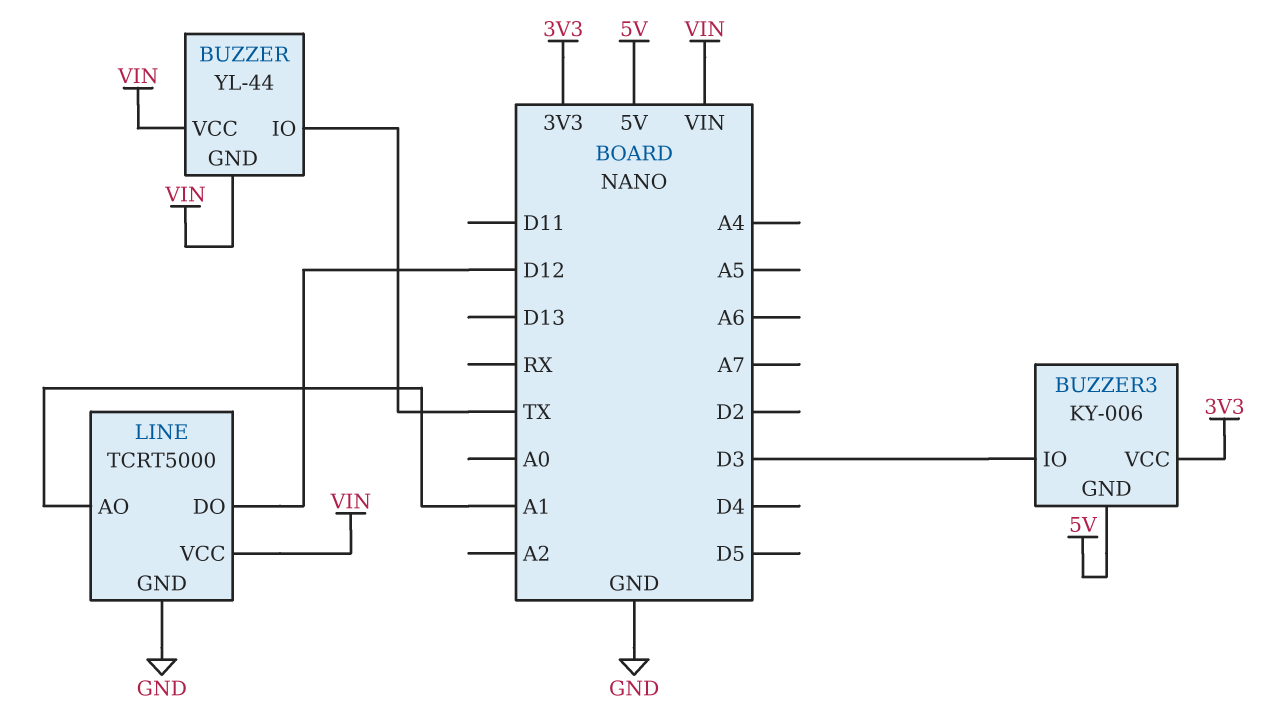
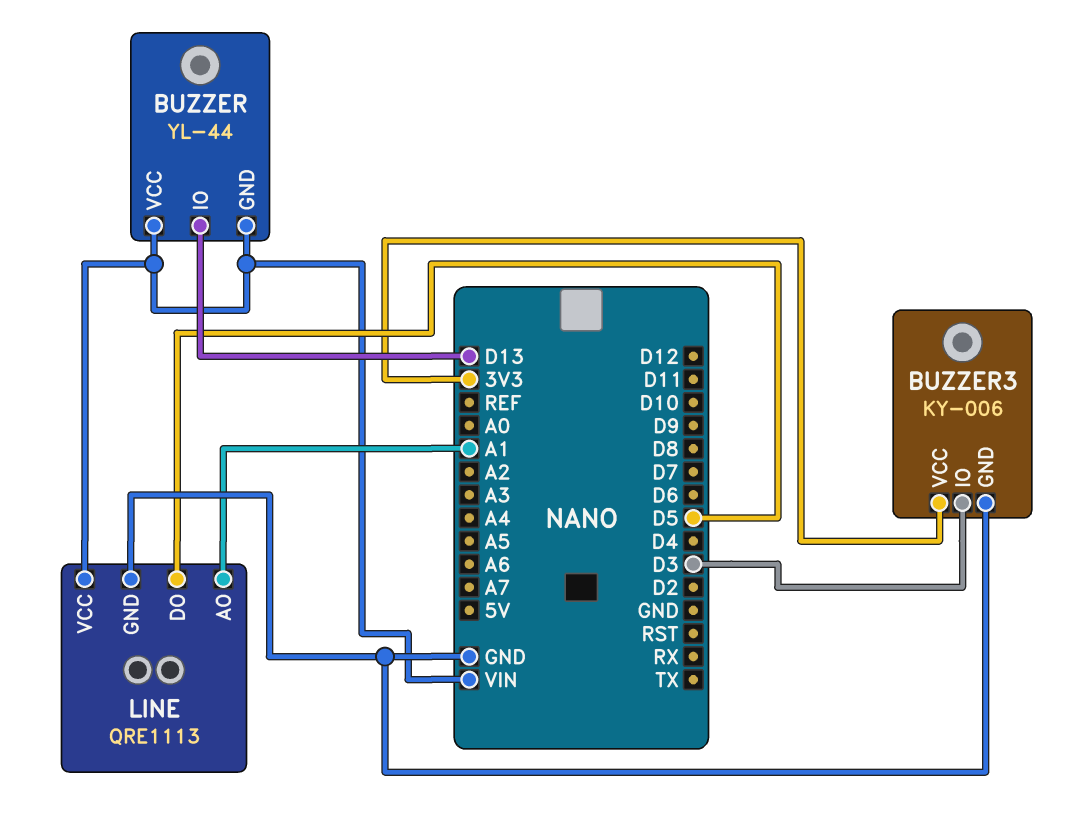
BUZZER pin IO: TX -> D13
BUZZER3 pin GND: 5V -> GND
LINE: TCRT5000 -> QRE1113
LINE pin DO: D12 -> D5

